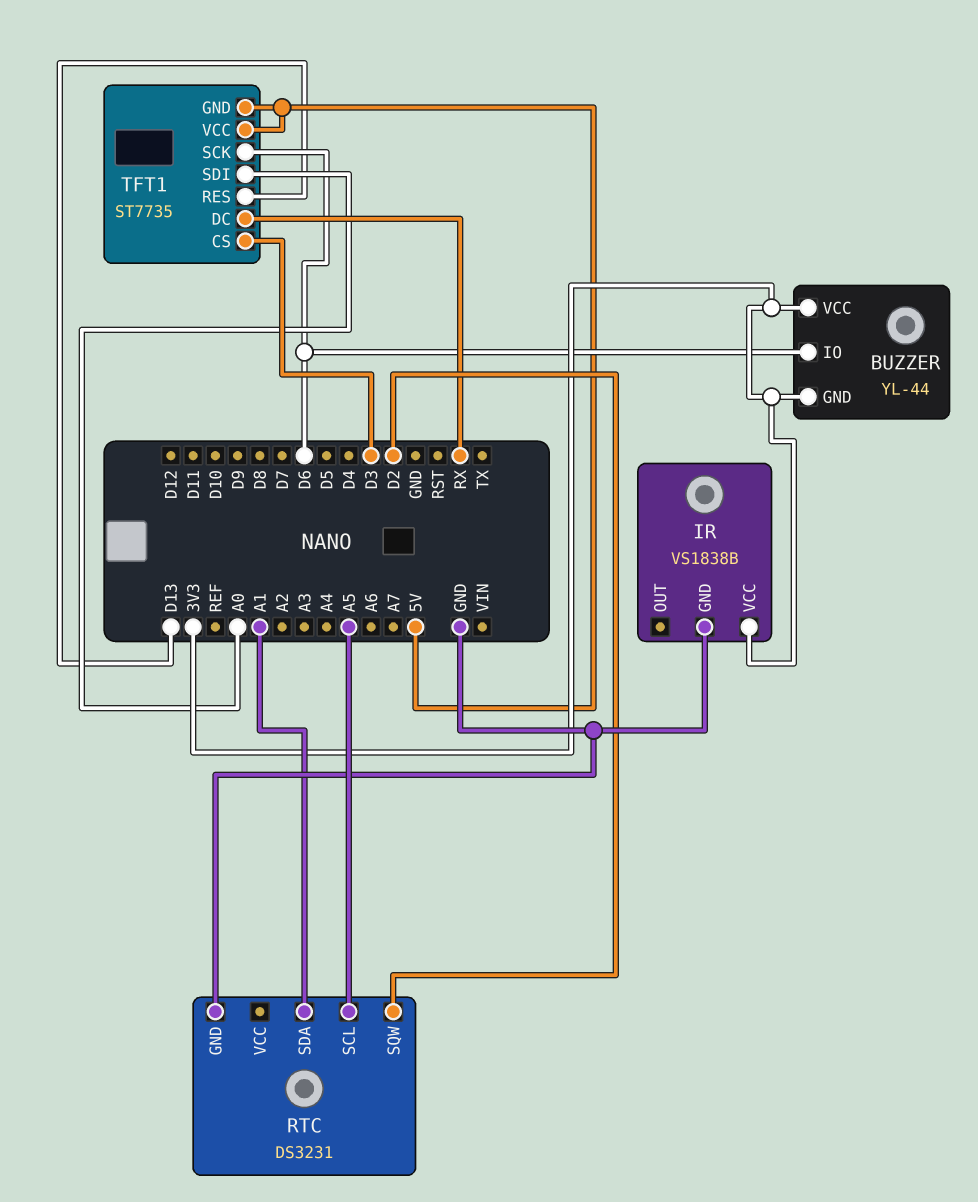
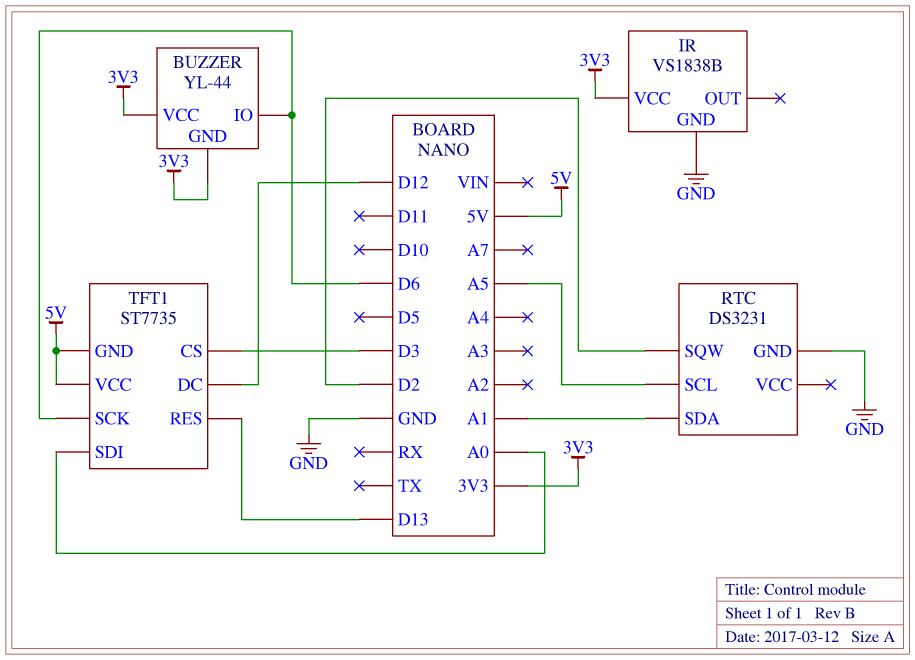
TFT1 pin DC: RX -> D12

